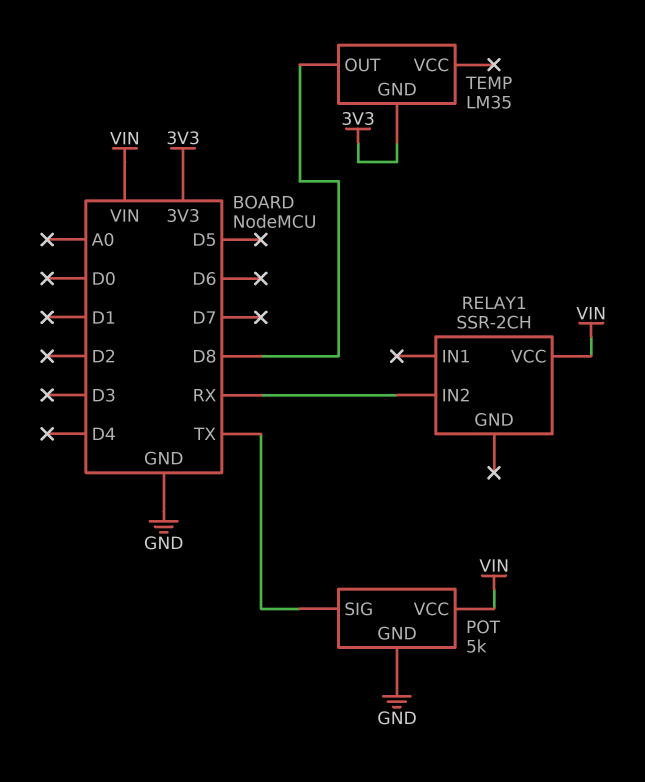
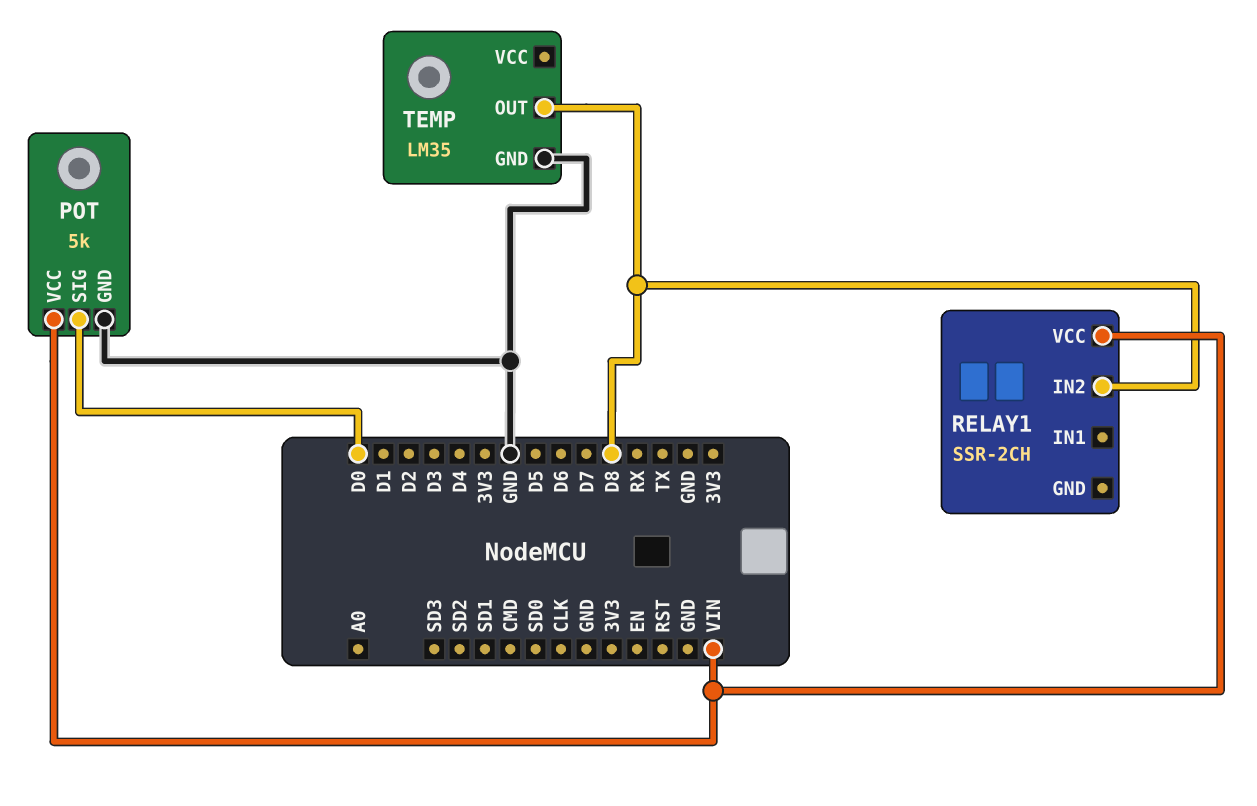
POT pin SIG: TX -> D0
RELAY1 pin IN2: RX -> D8
TEMP pin GND: 3V3 -> GND

